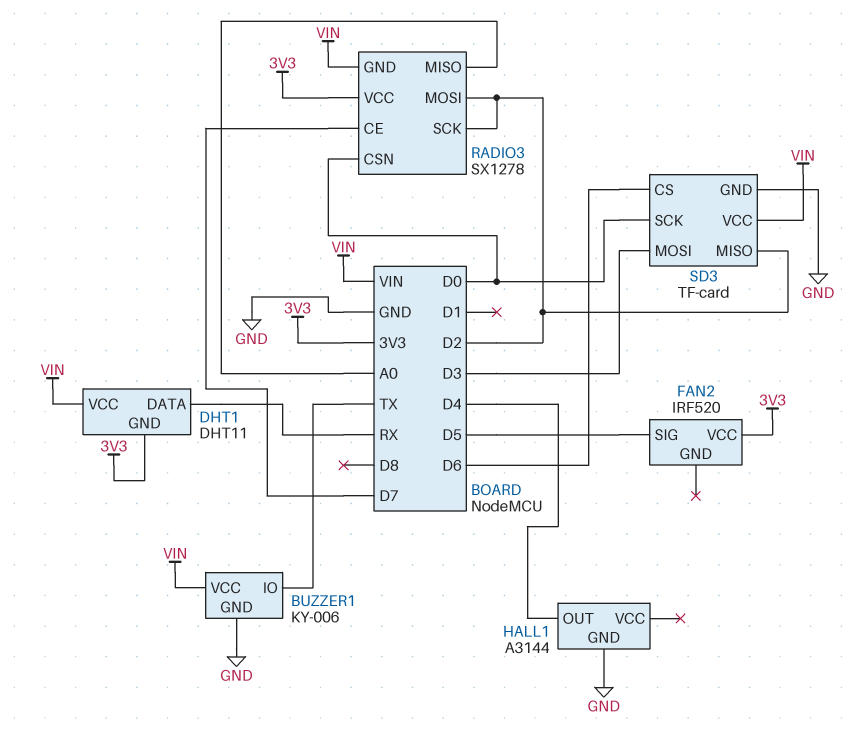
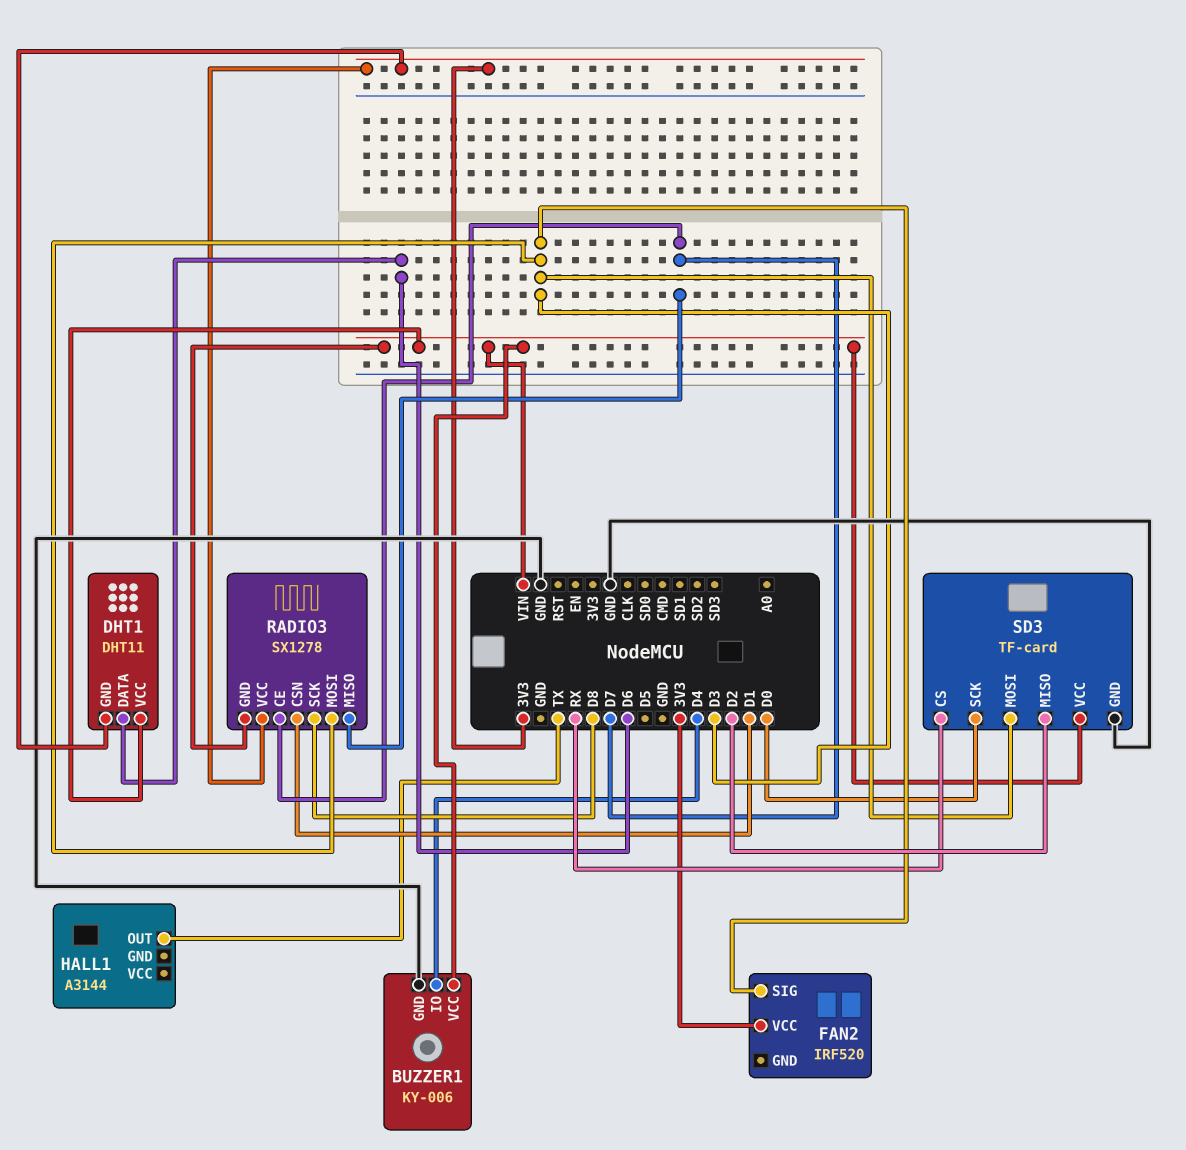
BUZZER1 pin IO: TX -> D4
DHT1 pin DATA: RX -> D6
FAN2 pin SIG: D5 -> D3
HALL1 pin GND: GND -> none
HALL1 pin OUT: D4 -> TX
RADIO3 pin CSN: D0 -> D1
RADIO3 pin MISO: A0 -> D7
RADIO3 pin MOSI: D2 -> D3
RADIO3 pin SCK: D2 -> D8
SD3 pin CS: D6 -> RX

